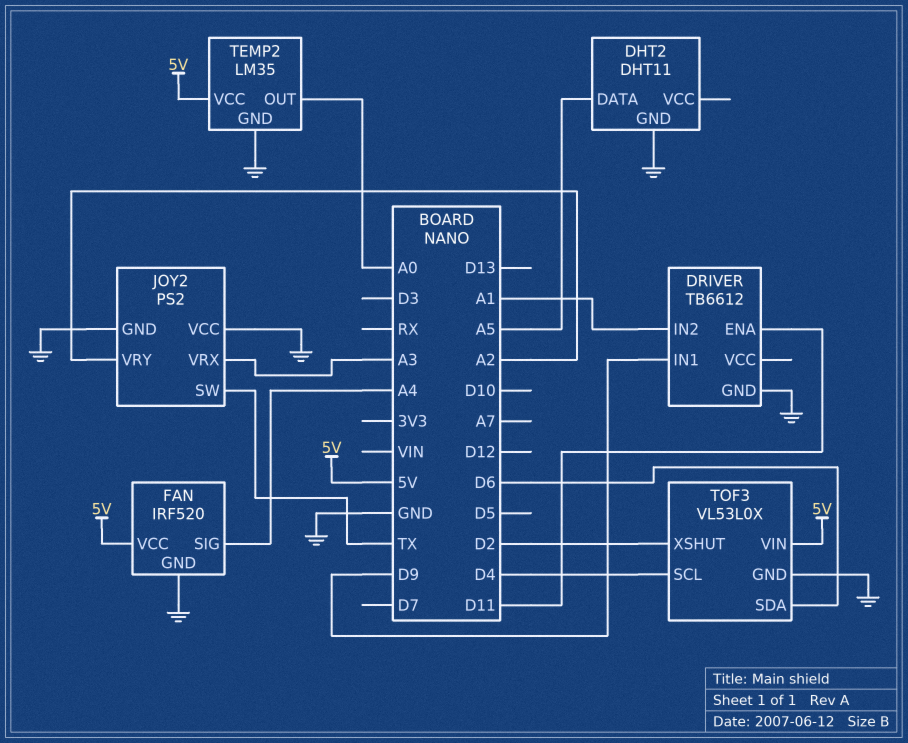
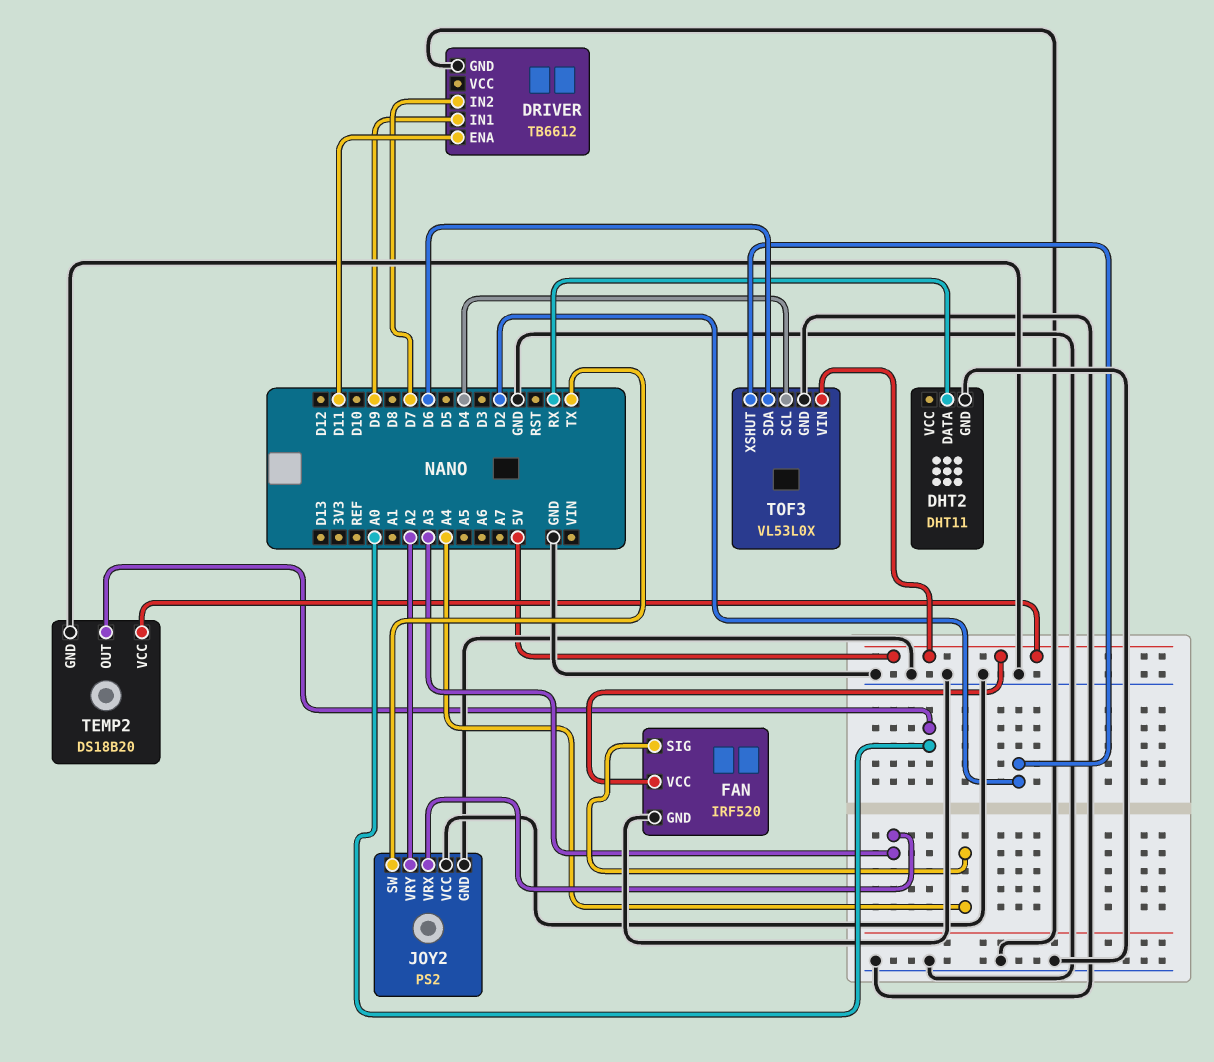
DHT2 pin DATA: A5 -> RX
DRIVER pin IN2: A1 -> D7
TEMP2: LM35 -> DS18B20

